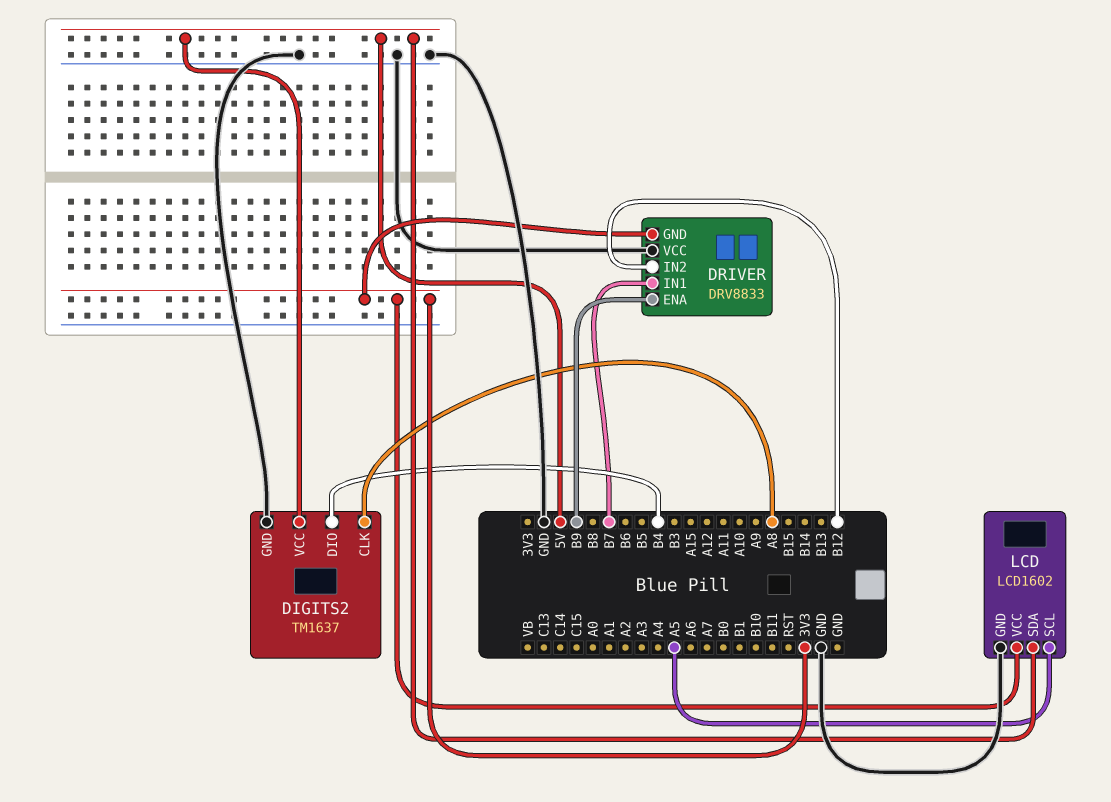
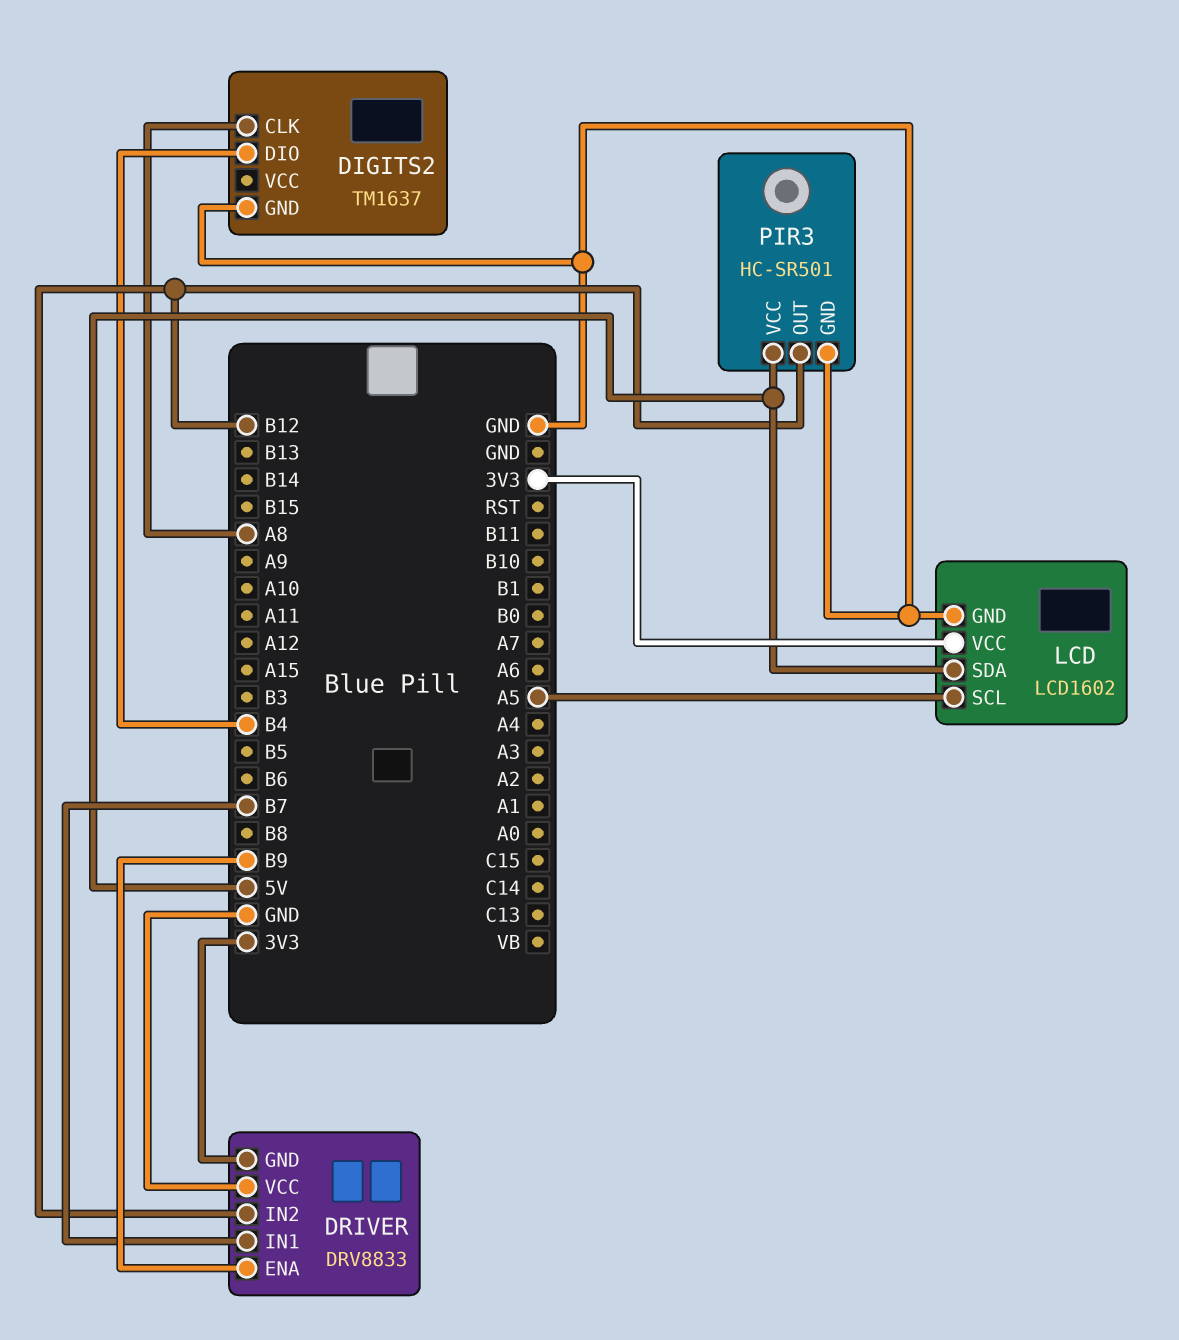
DIGITS2 pin VCC: 5V -> none
PIR3: none -> HC-SR501
PIR3 pin GND: none -> GND
PIR3 pin OUT: none -> B12
PIR3 pin VCC: none -> 5V

